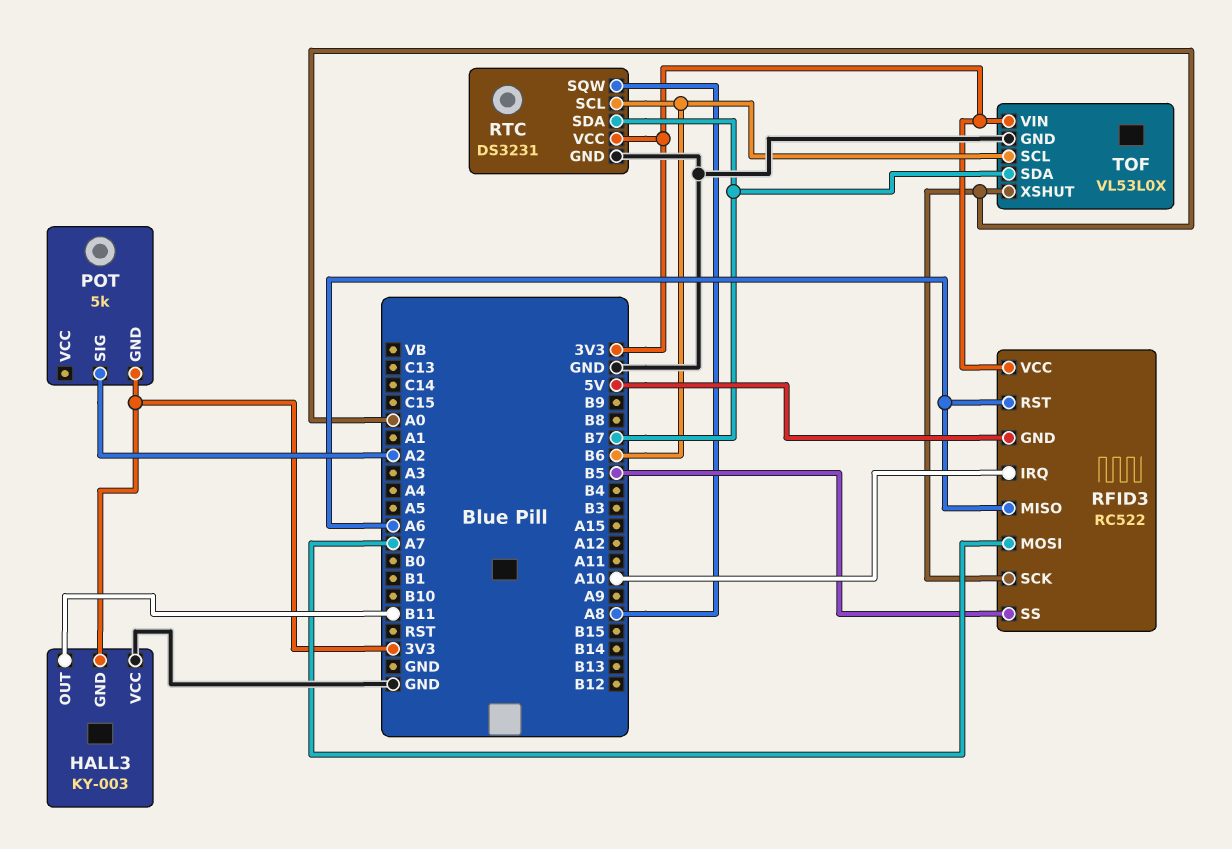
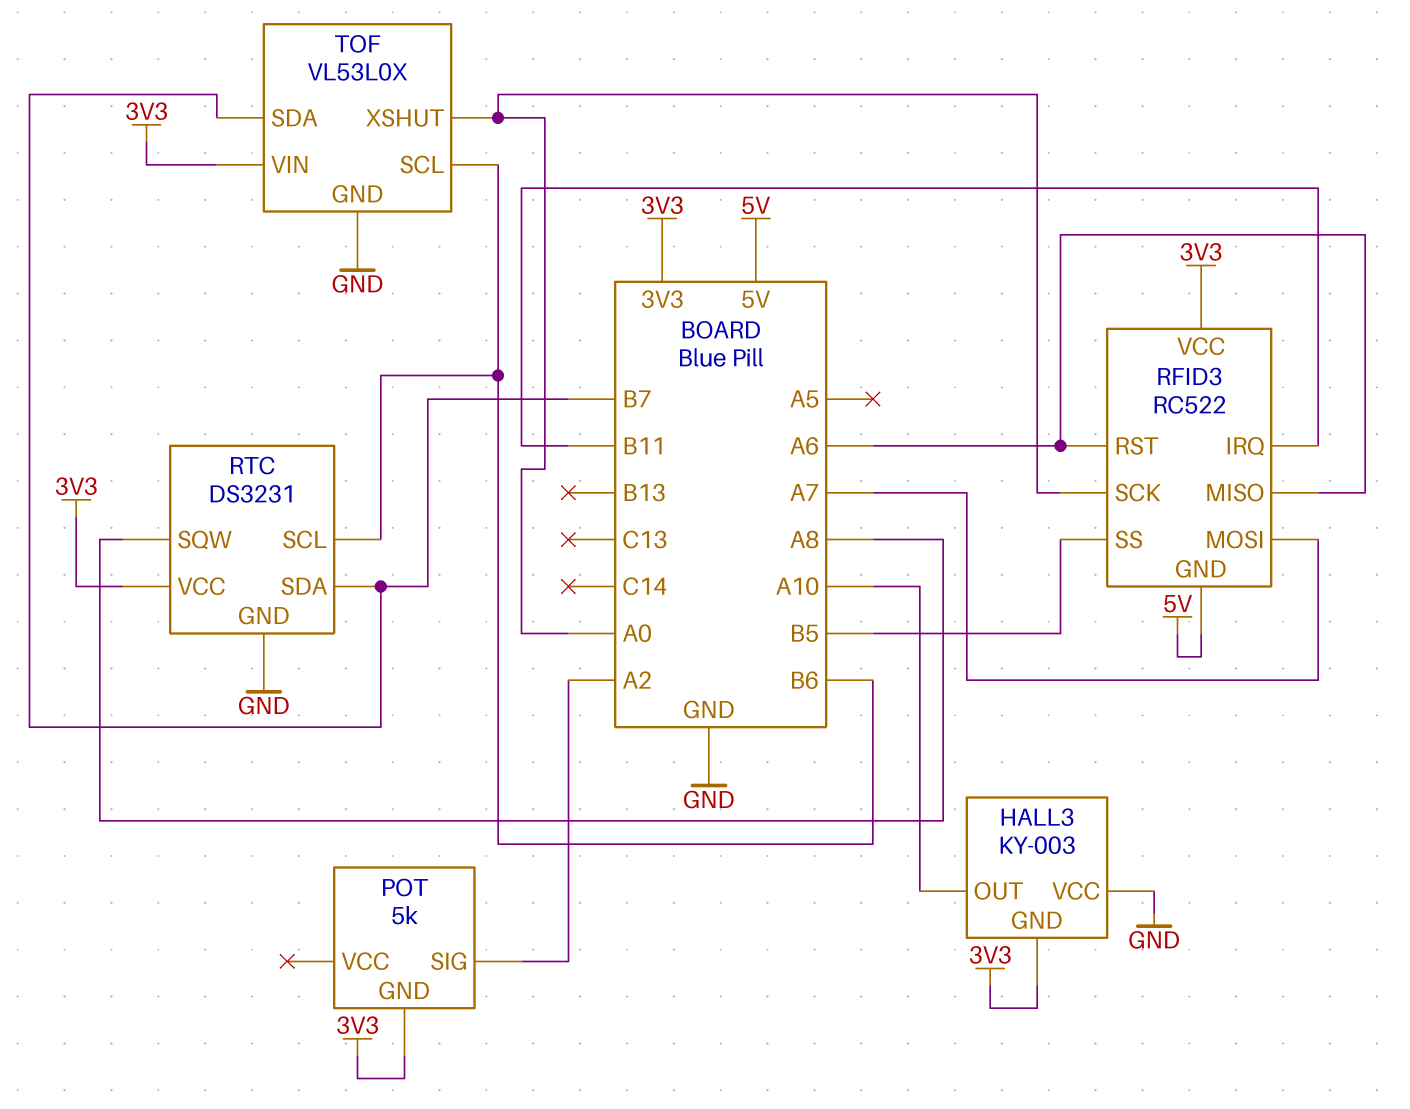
HALL3 pin OUT: B11 -> A10
RFID3 pin IRQ: A10 -> B11

